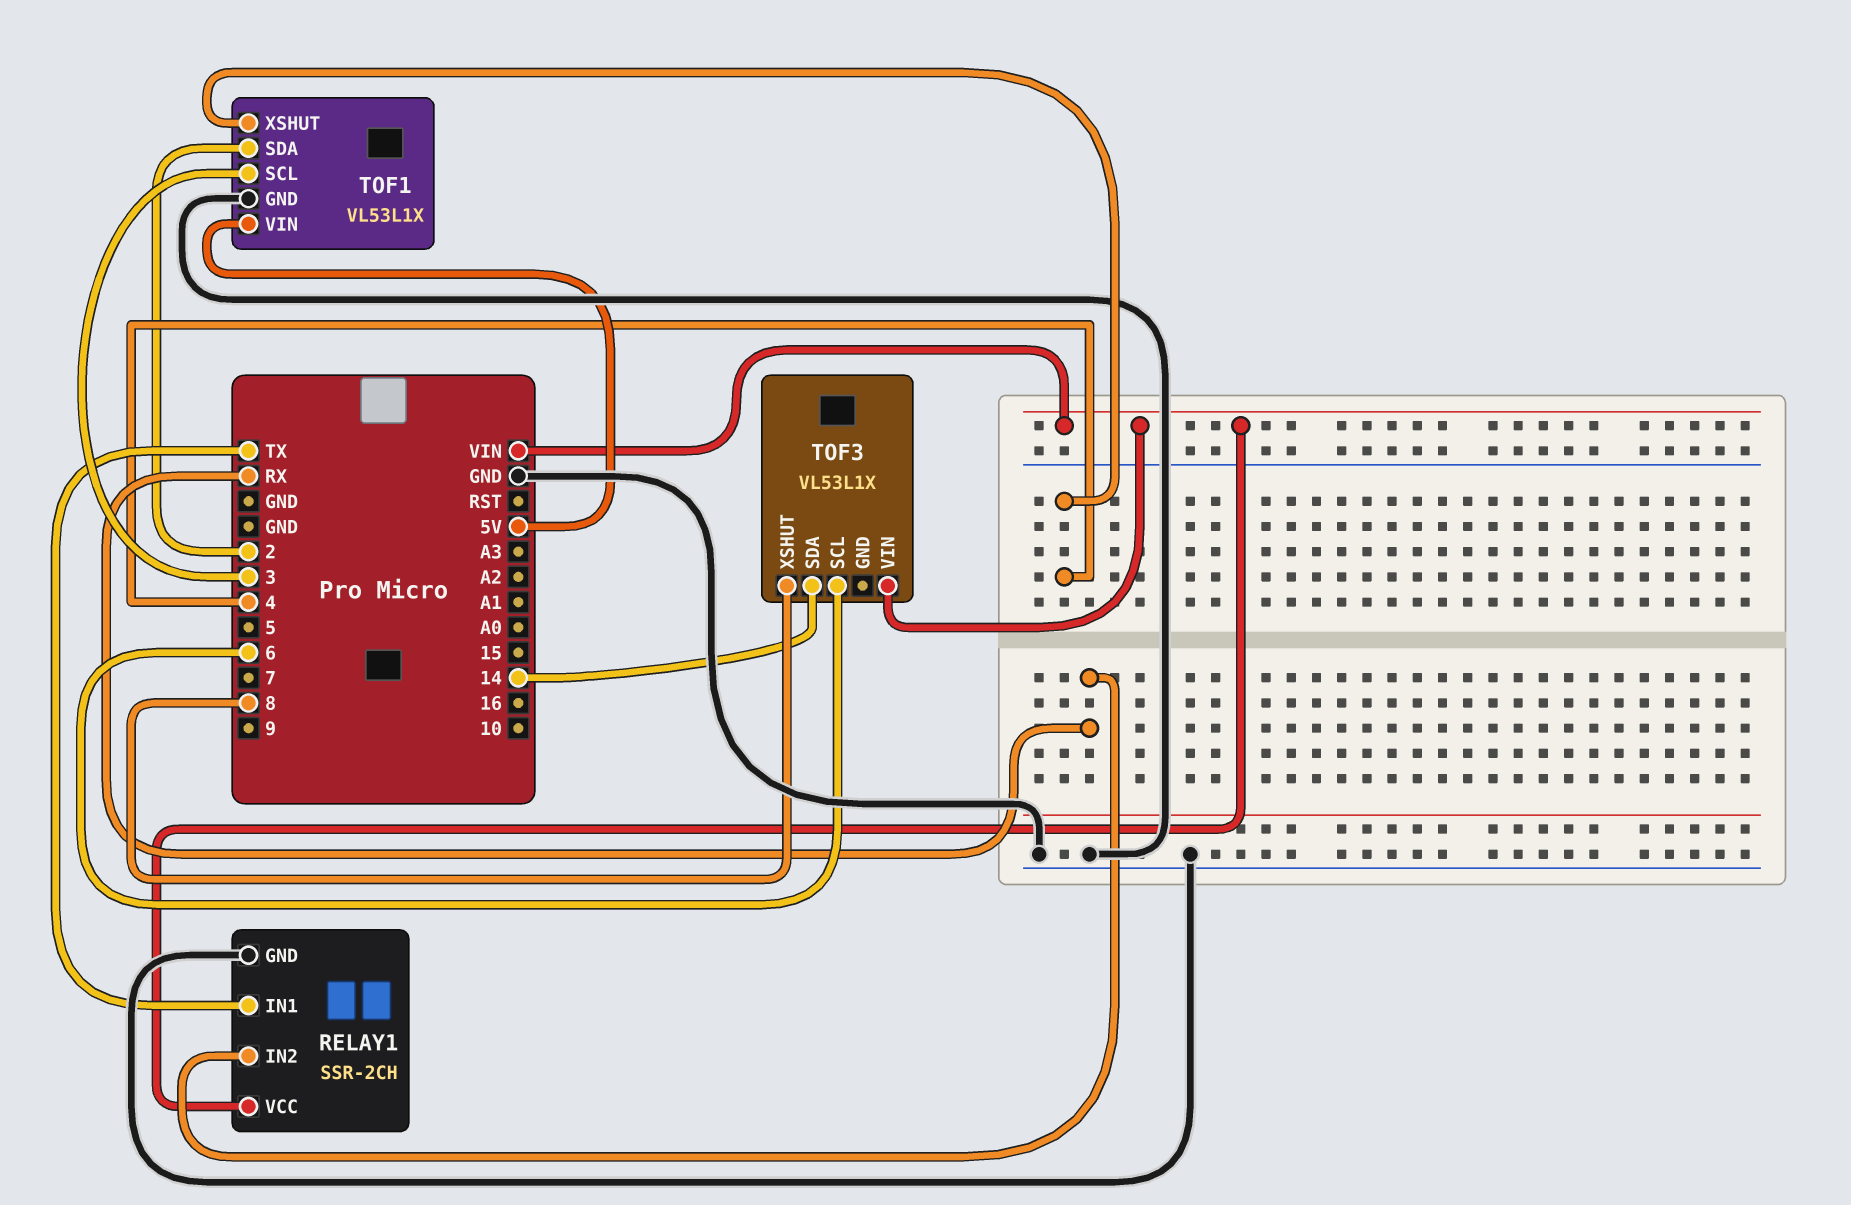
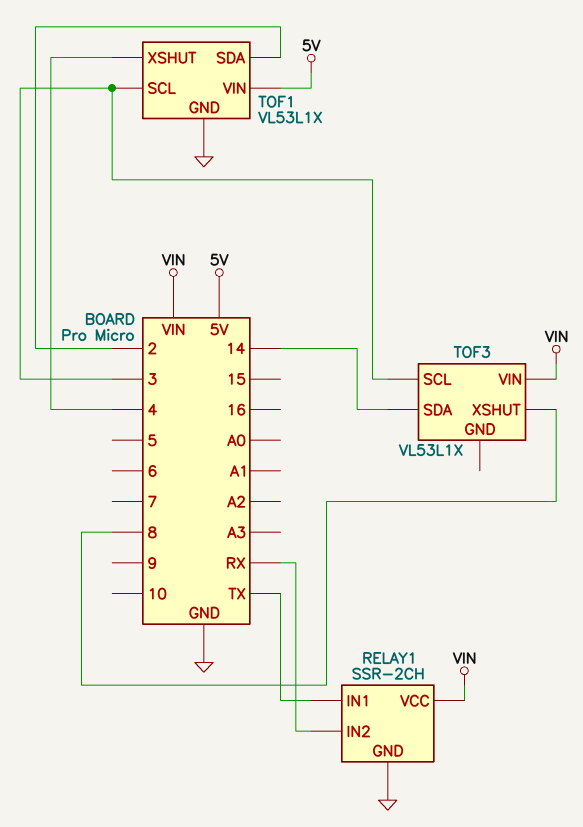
TOF3 pin SCL: 6 -> 3

